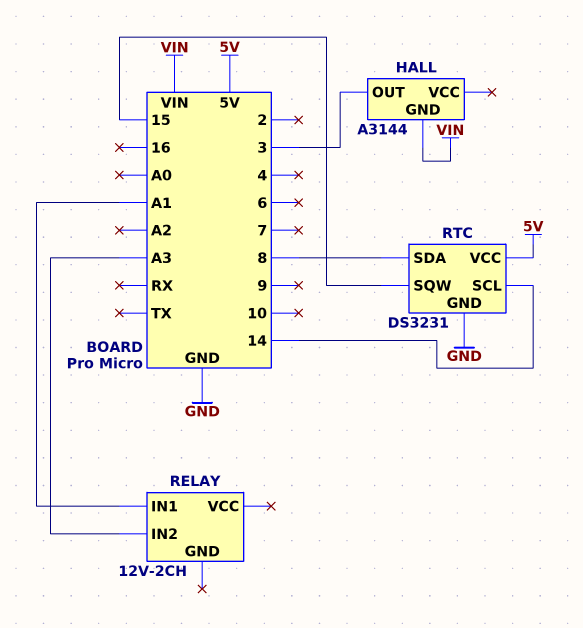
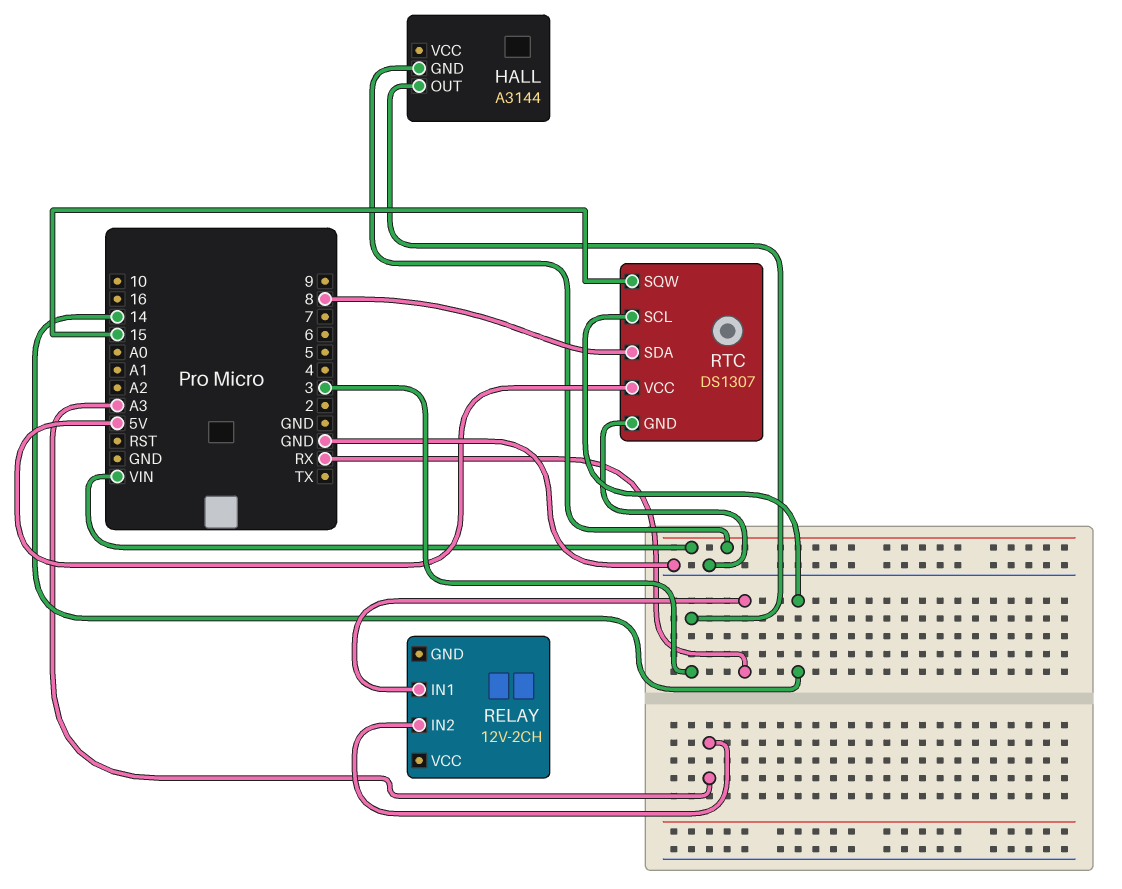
RELAY pin IN1: A1 -> RX
RTC: DS3231 -> DS1307

